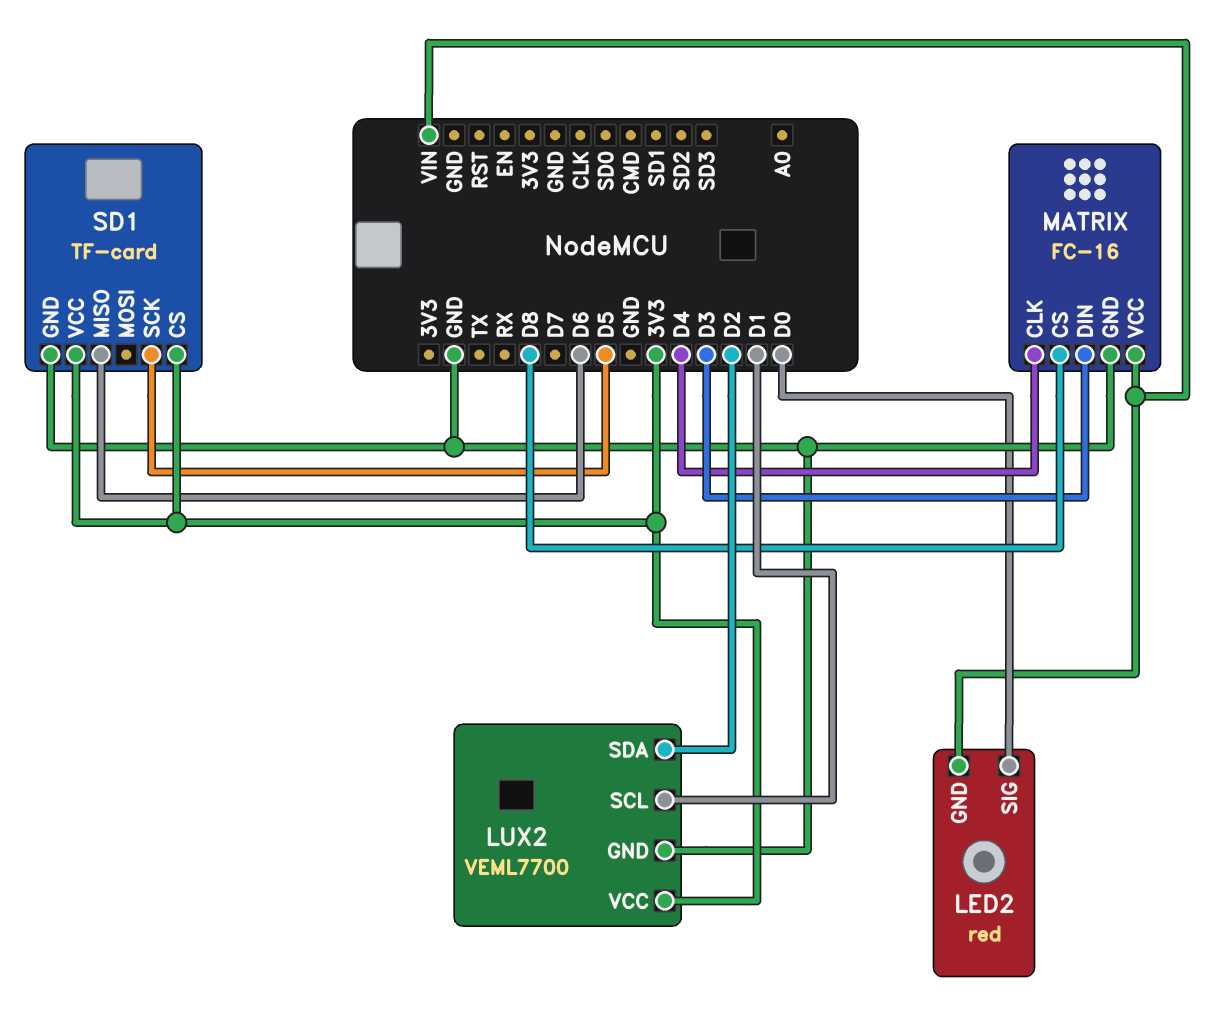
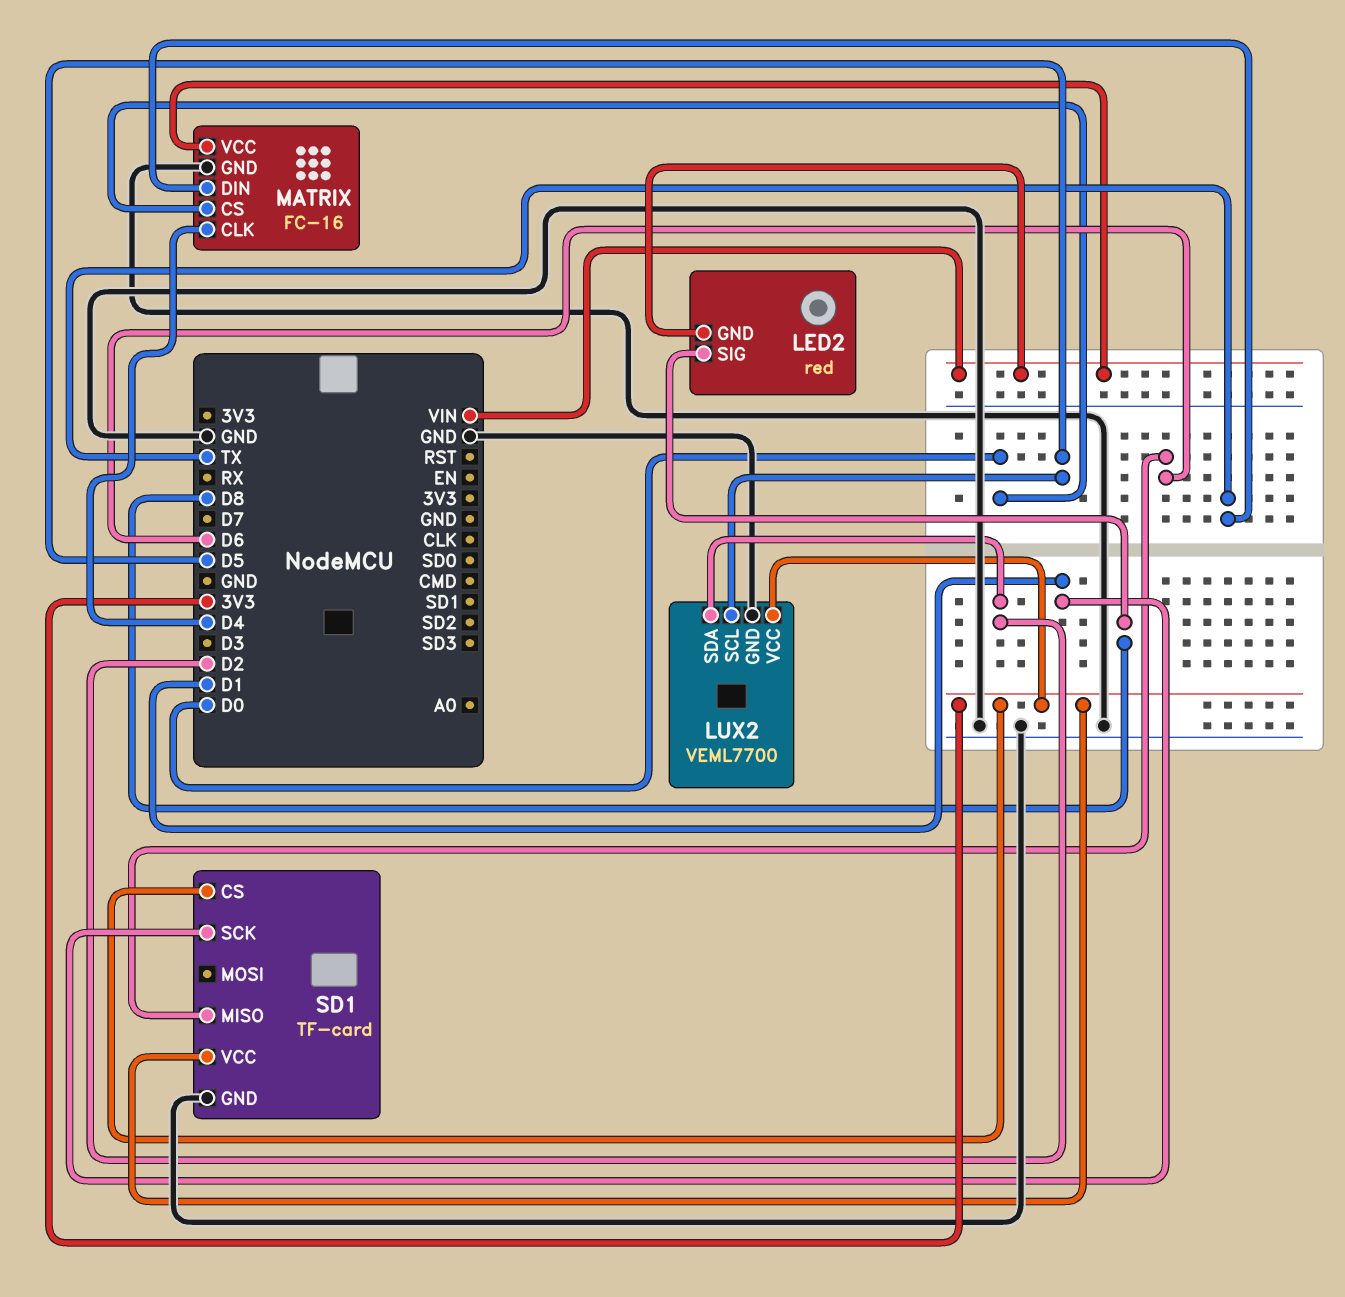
LED2 pin SIG: D0 -> D8
LUX2 pin SCL: D1 -> D5
MATRIX pin CS: D8 -> D0
MATRIX pin DIN: D3 -> TX
SD1 pin SCK: D5 -> D1

